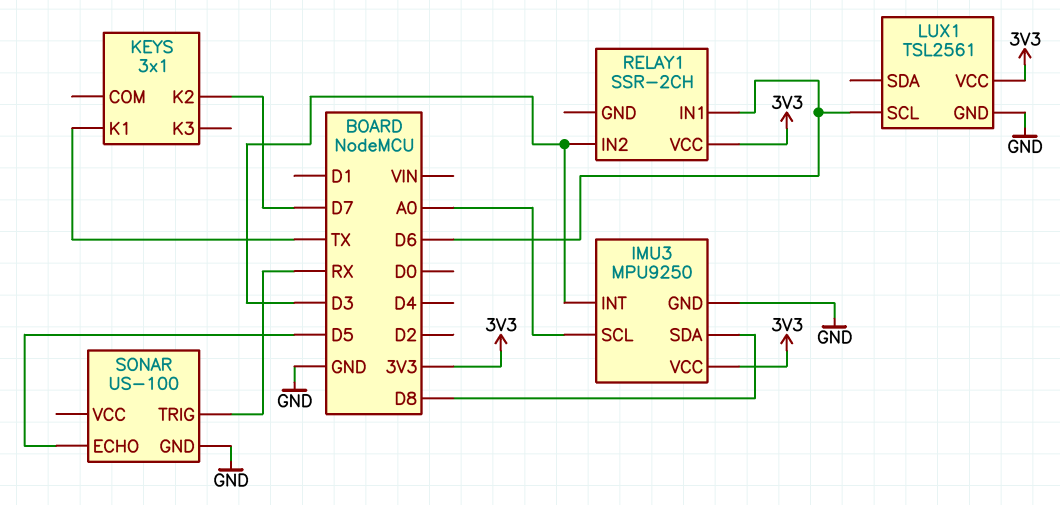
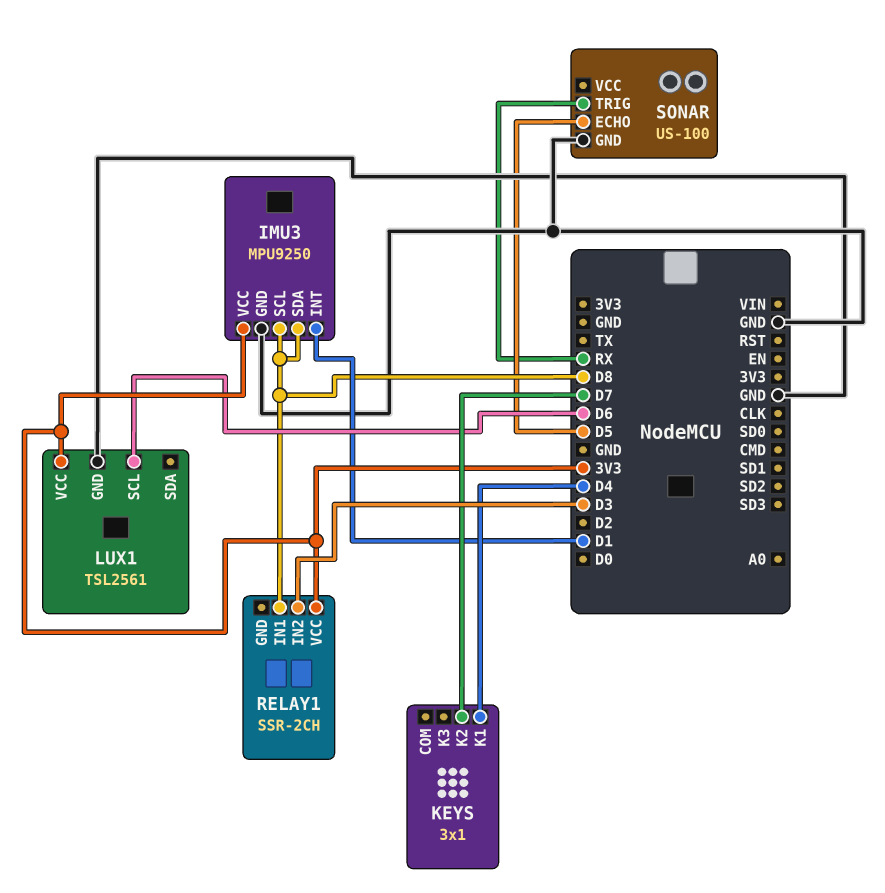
IMU3 pin INT: D3 -> D1
IMU3 pin SCL: A0 -> D8
KEYS pin K1: TX -> D4
RELAY1 pin IN1: D6 -> D8

